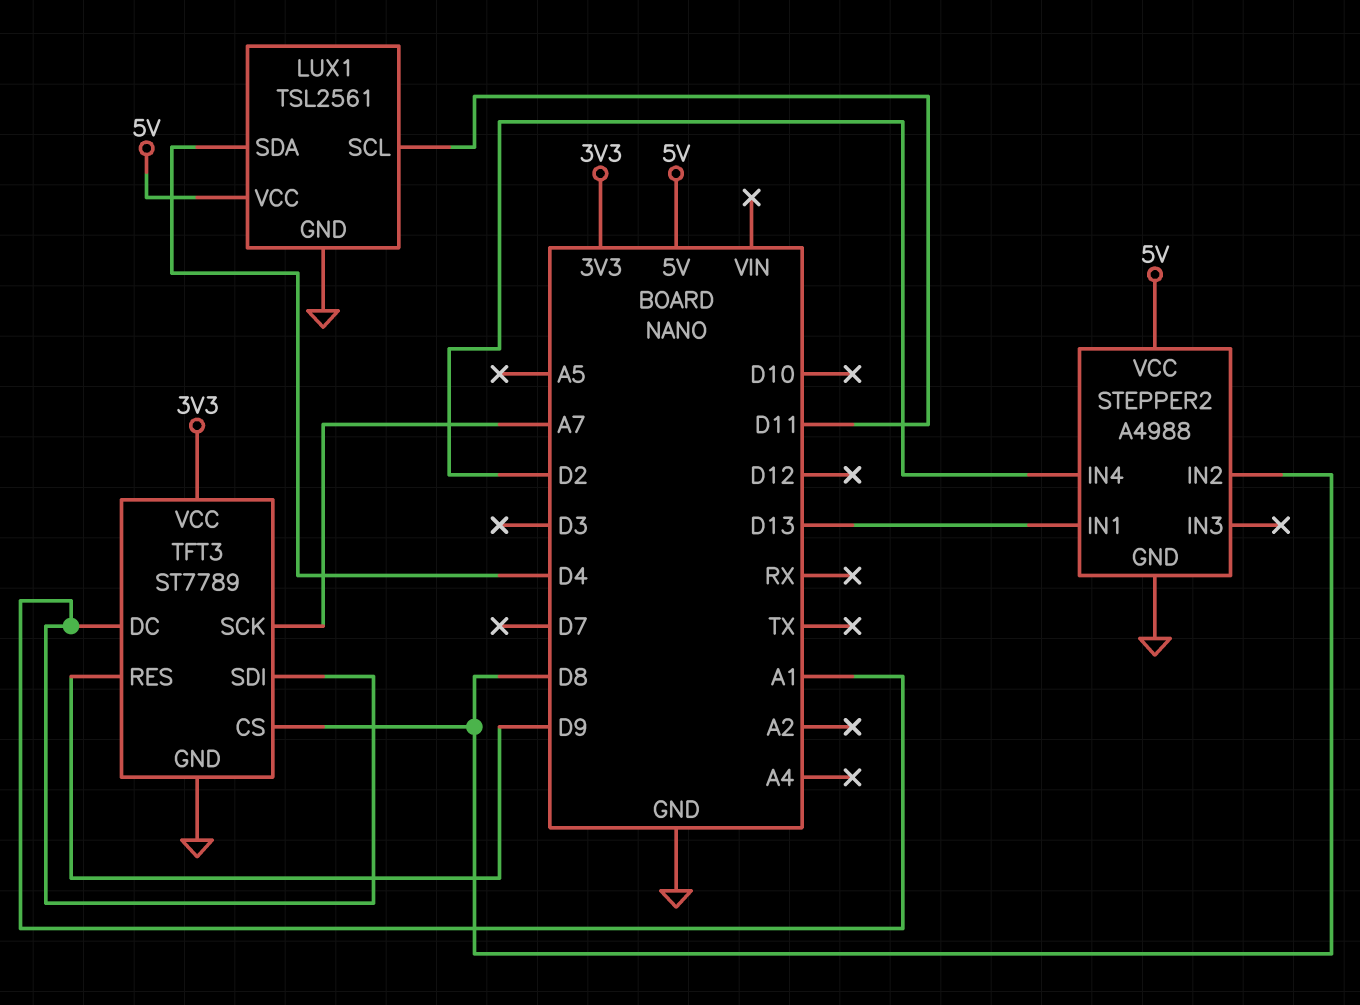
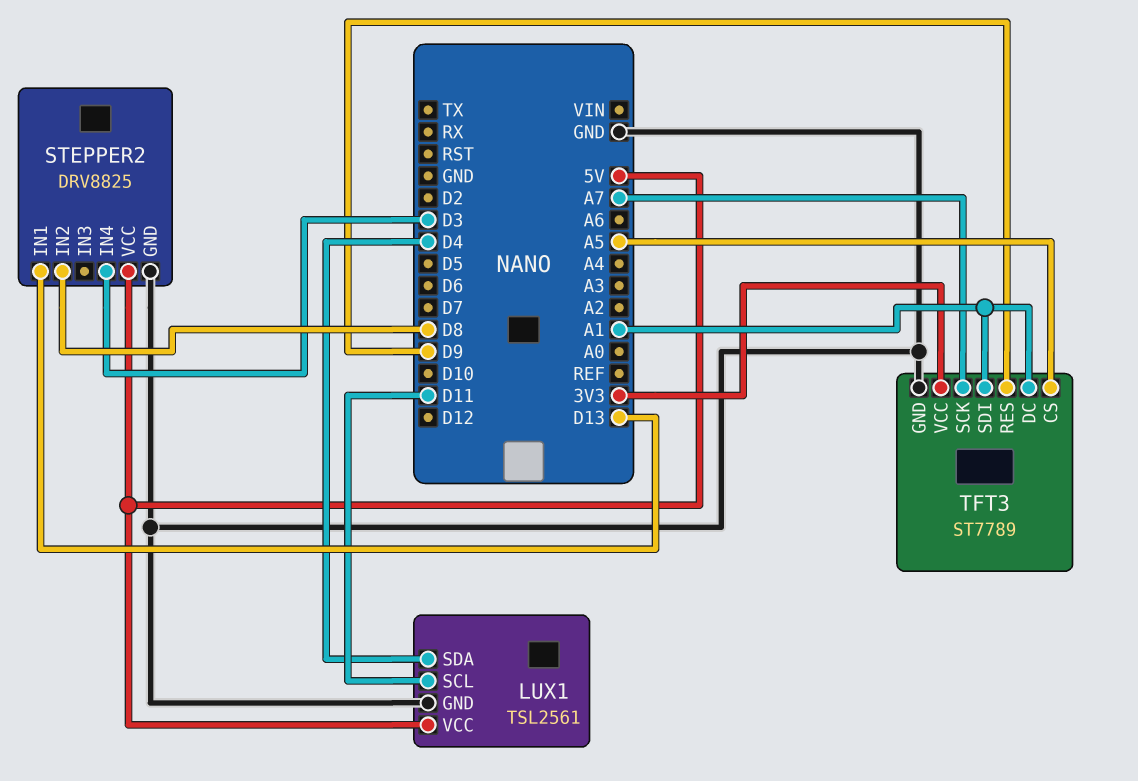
STEPPER2: A4988 -> DRV8825
STEPPER2 pin IN4: D2 -> D3
TFT3 pin CS: D8 -> A5

